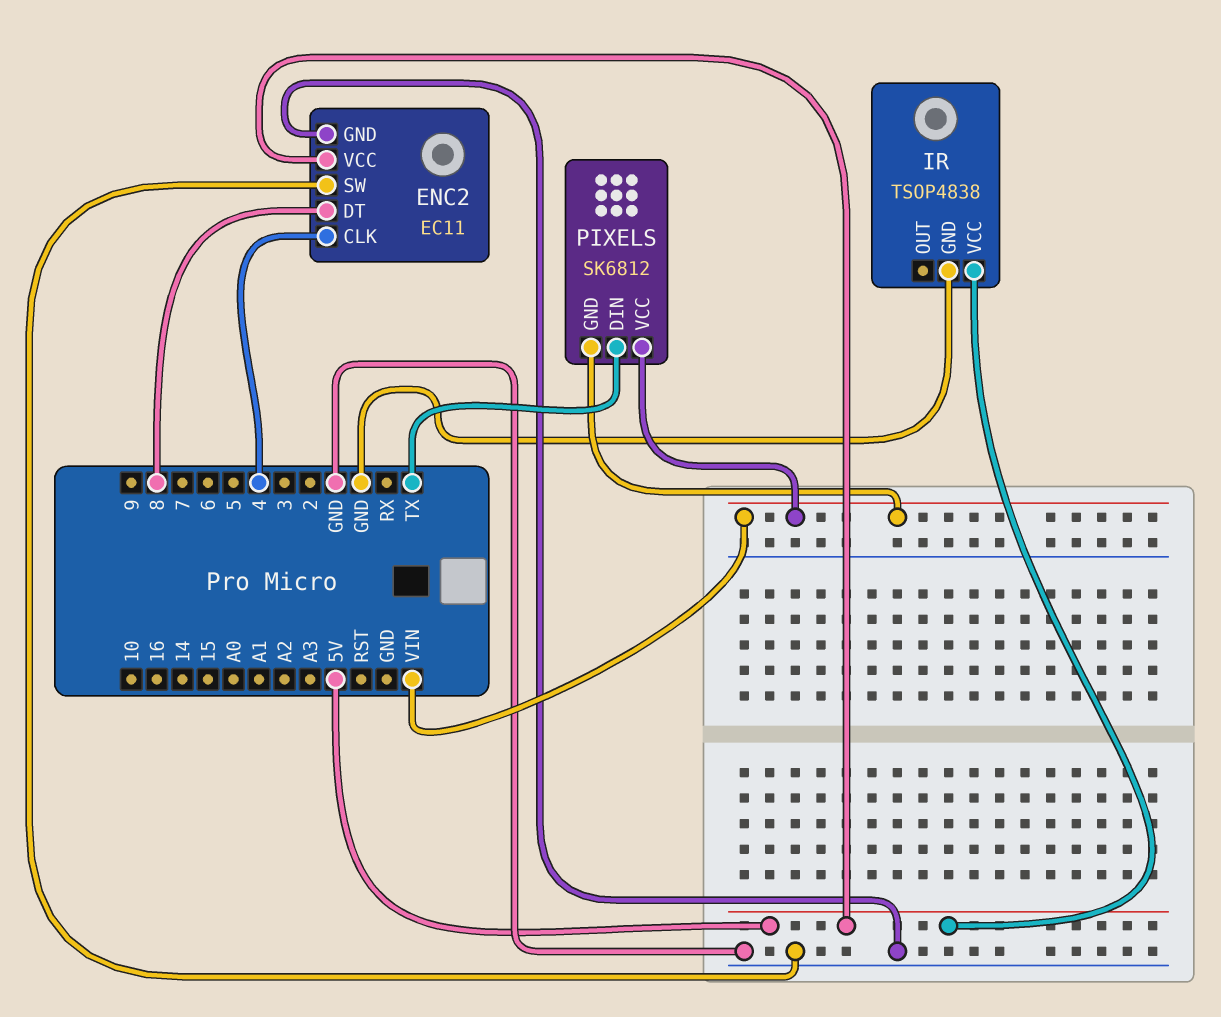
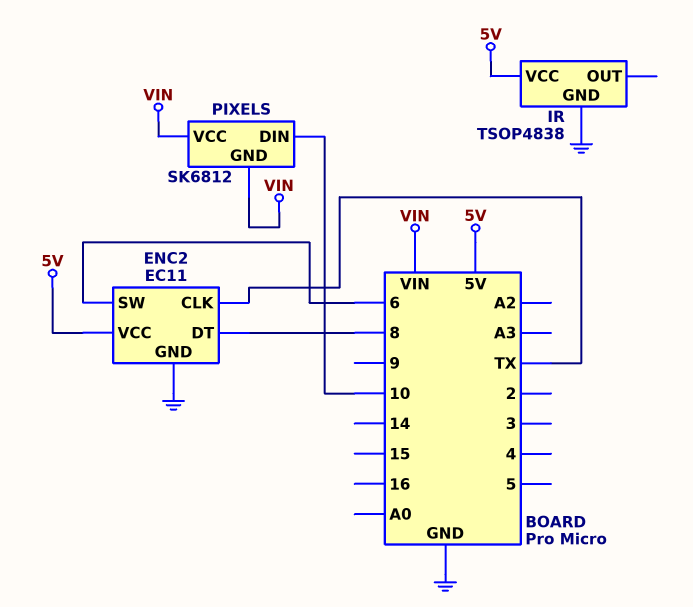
ENC2 pin CLK: 4 -> TX
ENC2 pin SW: GND -> 6
PIXELS pin DIN: TX -> 10

